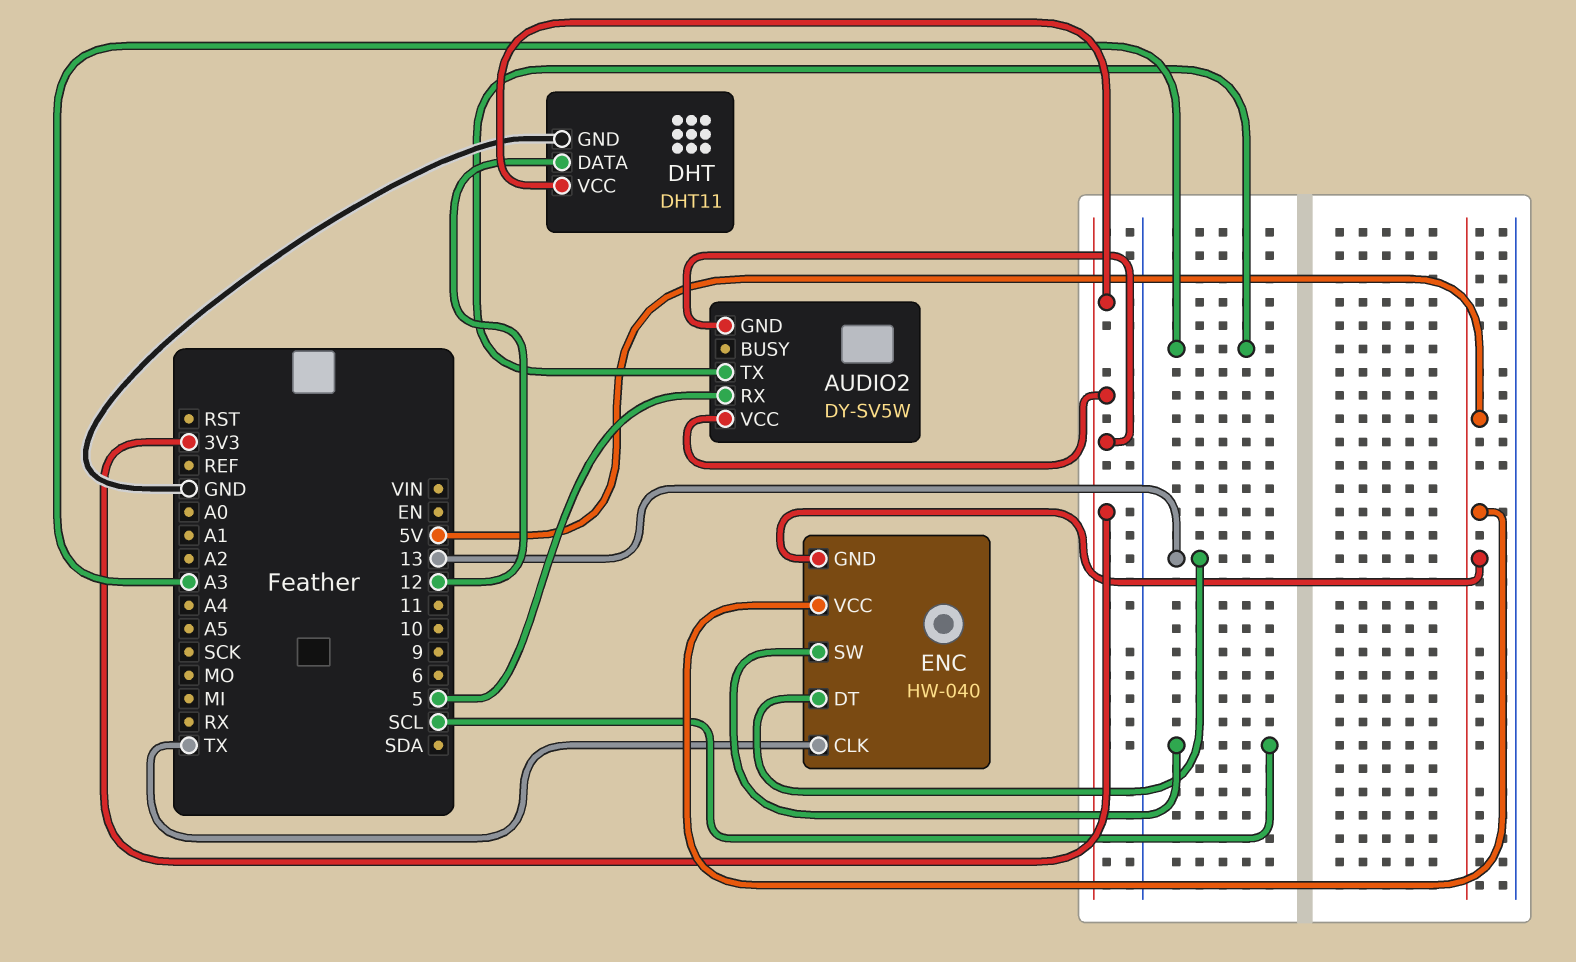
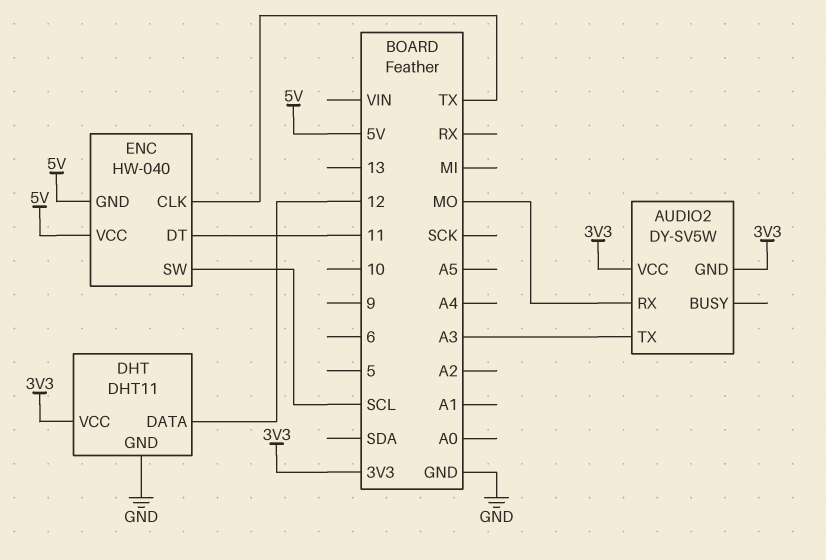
AUDIO2 pin RX: 5 -> MO
ENC pin DT: 13 -> 11

